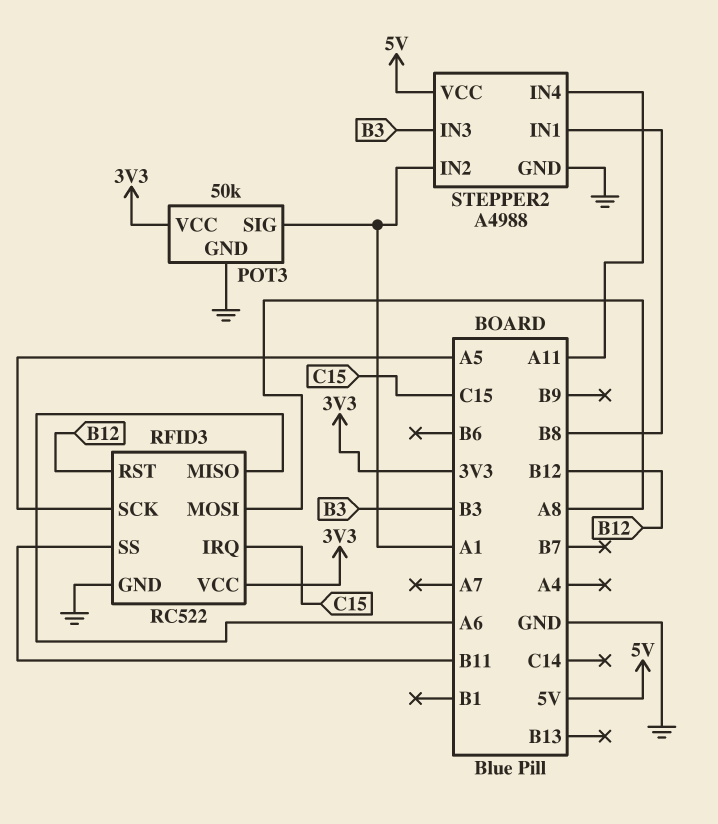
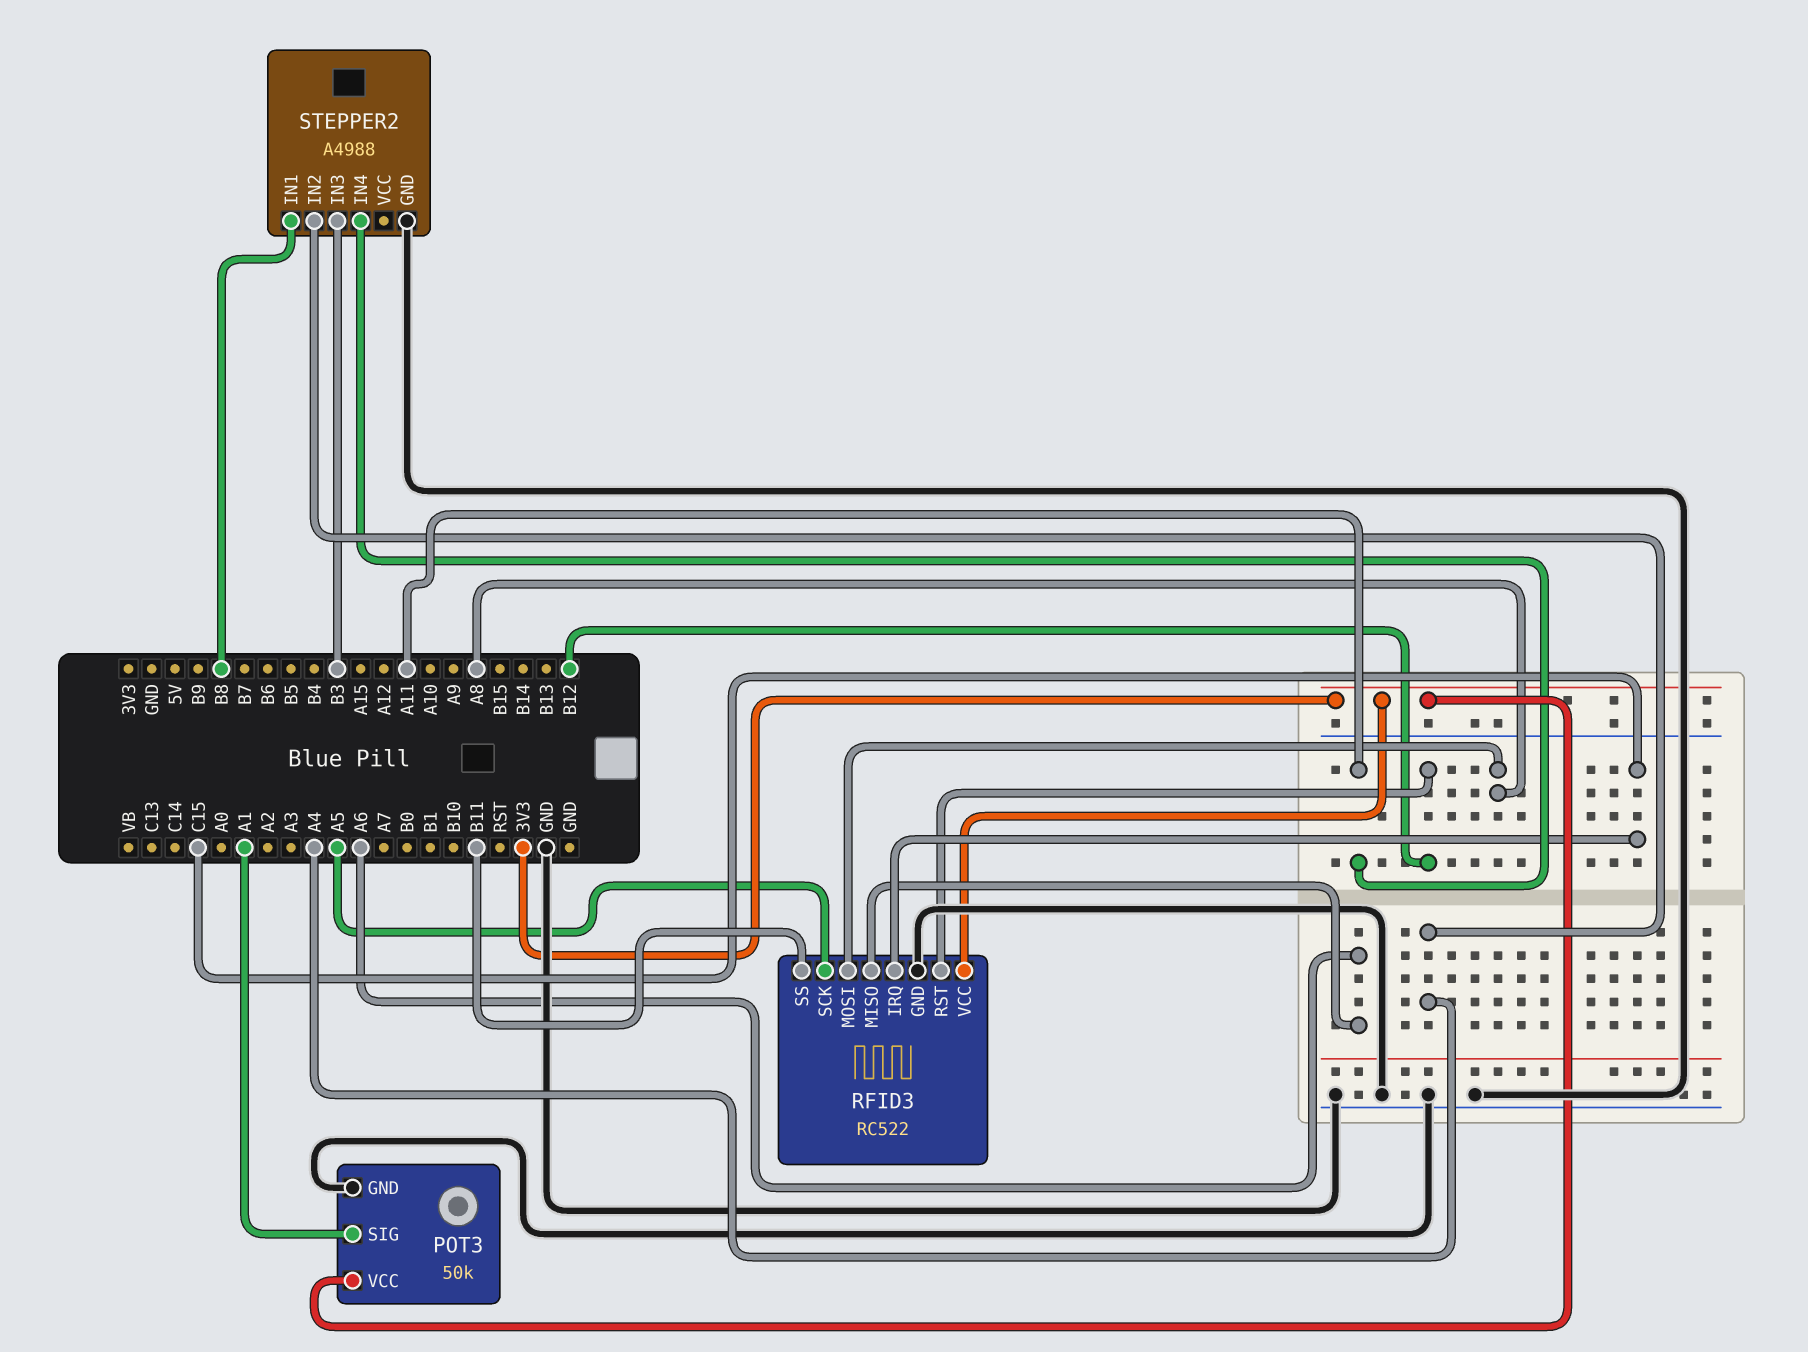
STEPPER2 pin IN2: A1 -> A4
STEPPER2 pin VCC: 5V -> none

